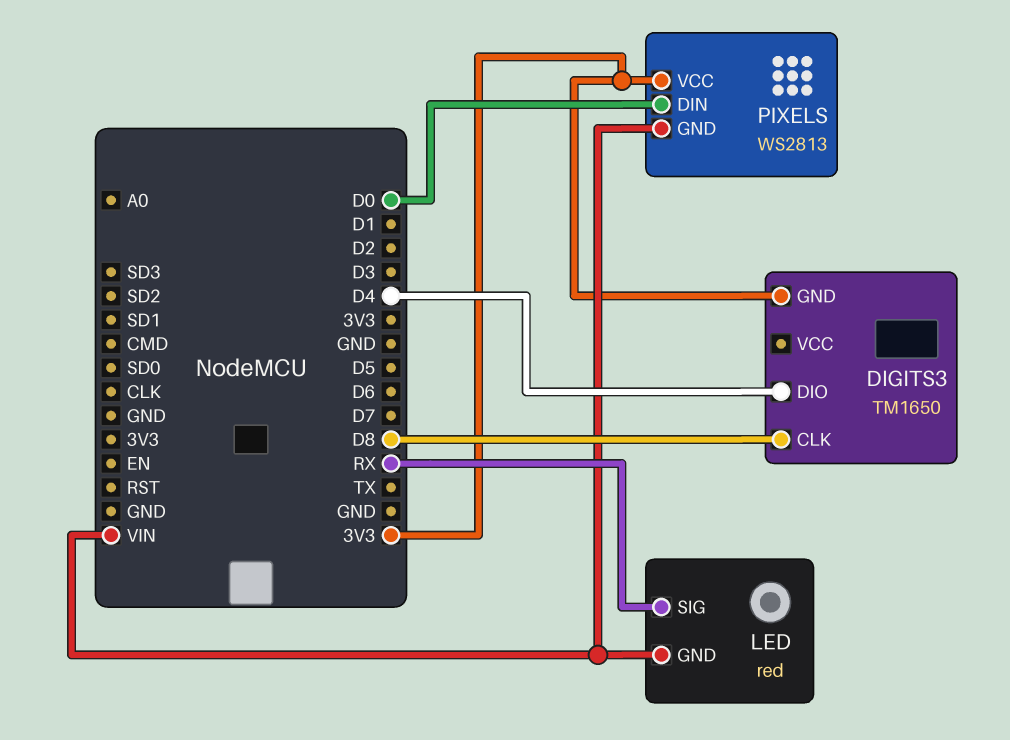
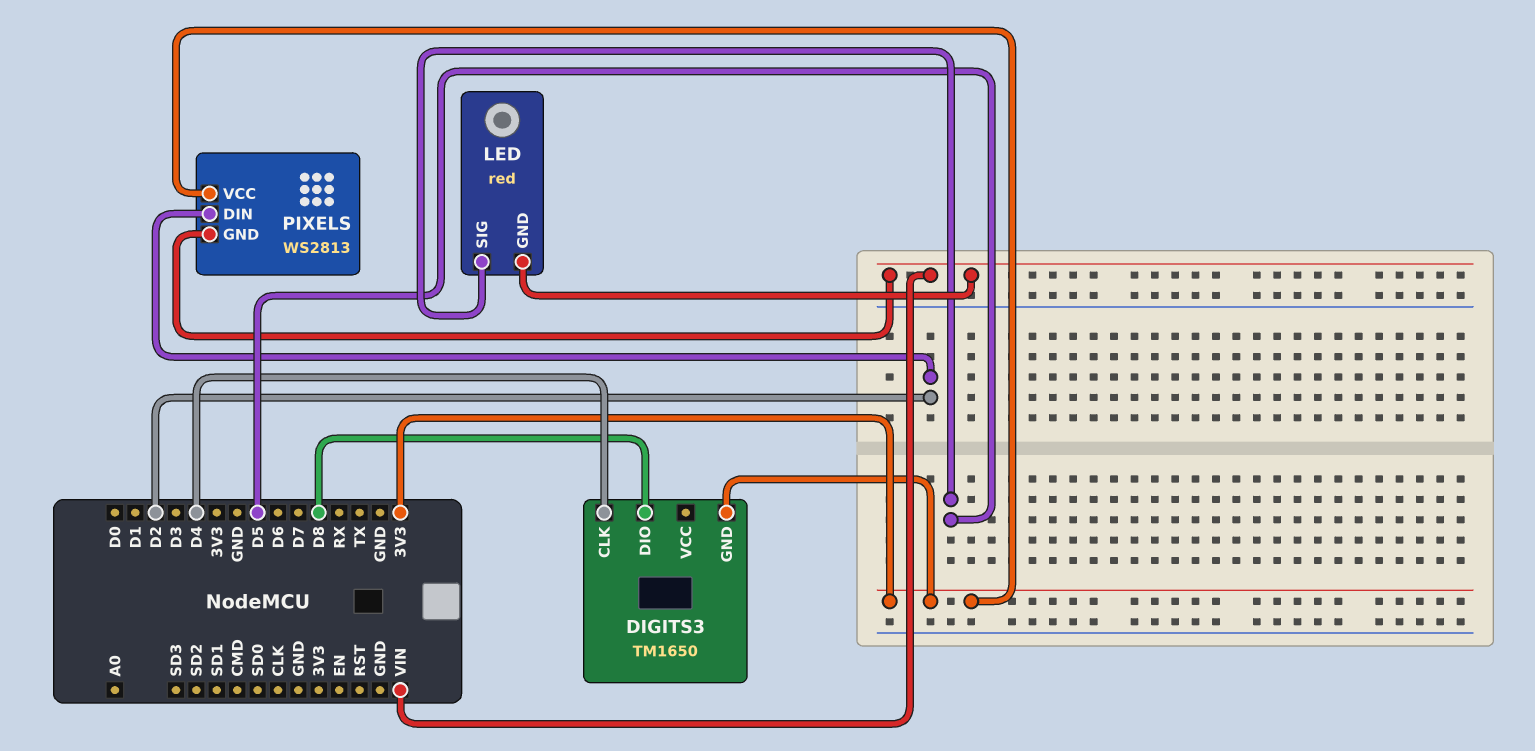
DIGITS3 pin CLK: D8 -> D4
DIGITS3 pin DIO: D4 -> D8
LED pin SIG: RX -> D5
PIXELS pin DIN: D0 -> D2

